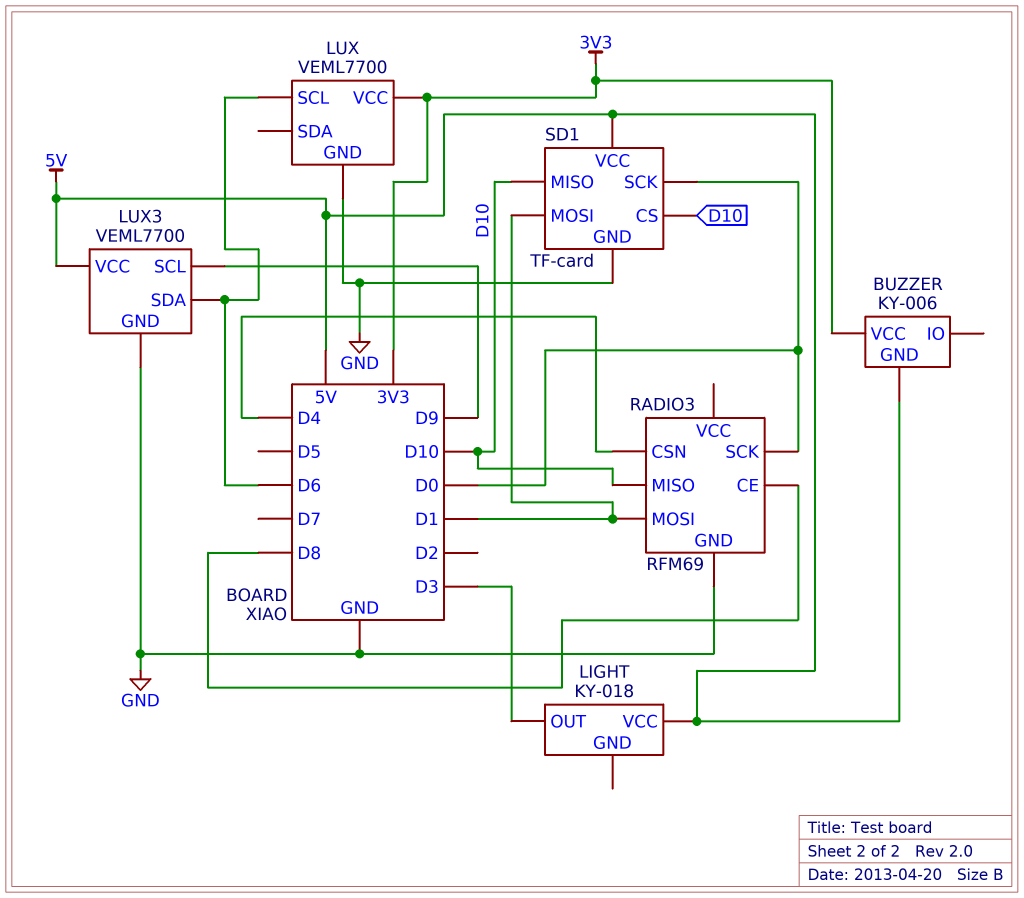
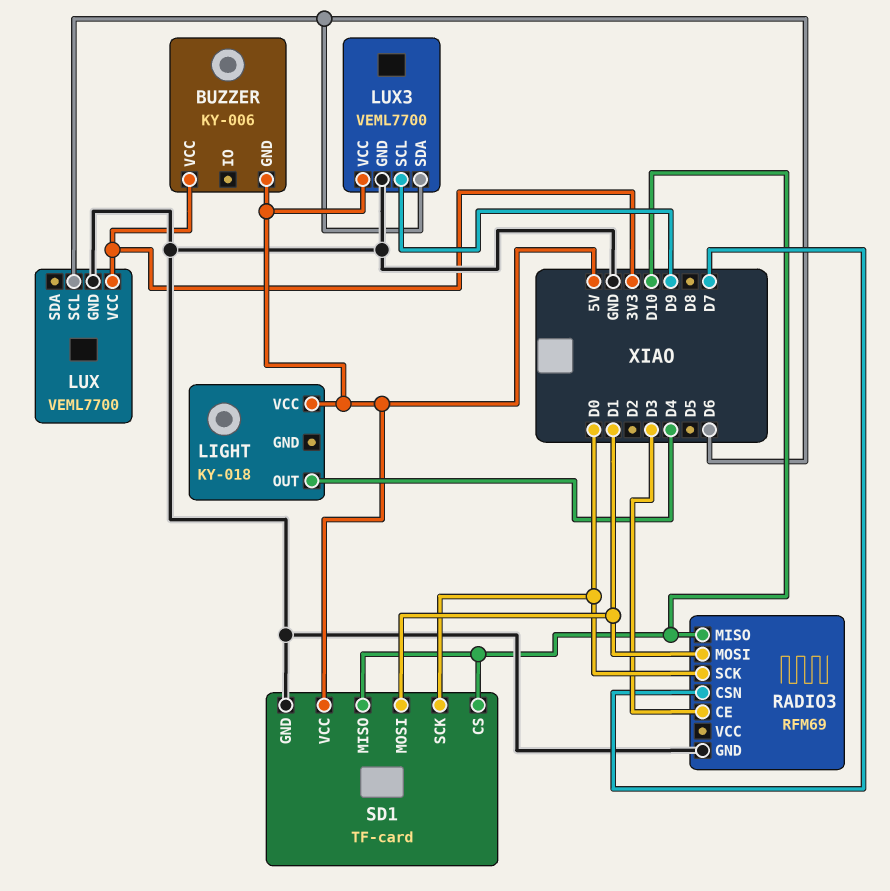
LIGHT pin OUT: D3 -> D4
RADIO3 pin CE: D8 -> D3
RADIO3 pin CSN: D4 -> D7

